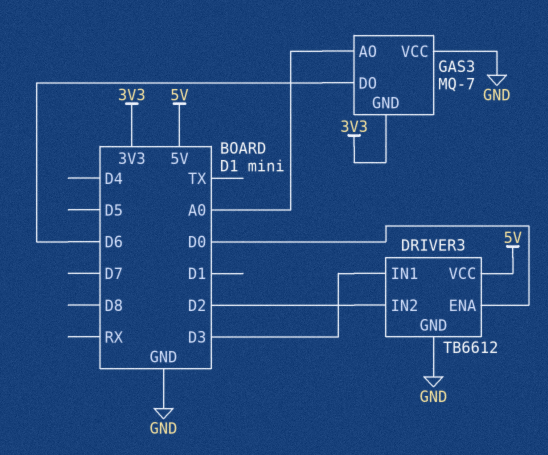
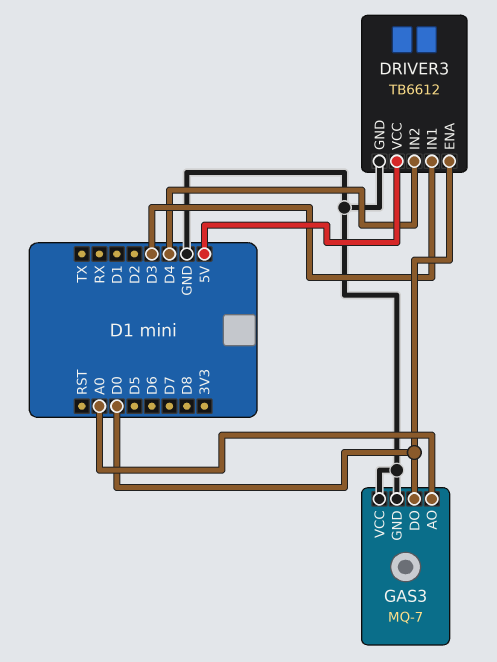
DRIVER3 pin IN2: D2 -> D4
GAS3 pin DO: D6 -> D0
GAS3 pin GND: 3V3 -> GND

